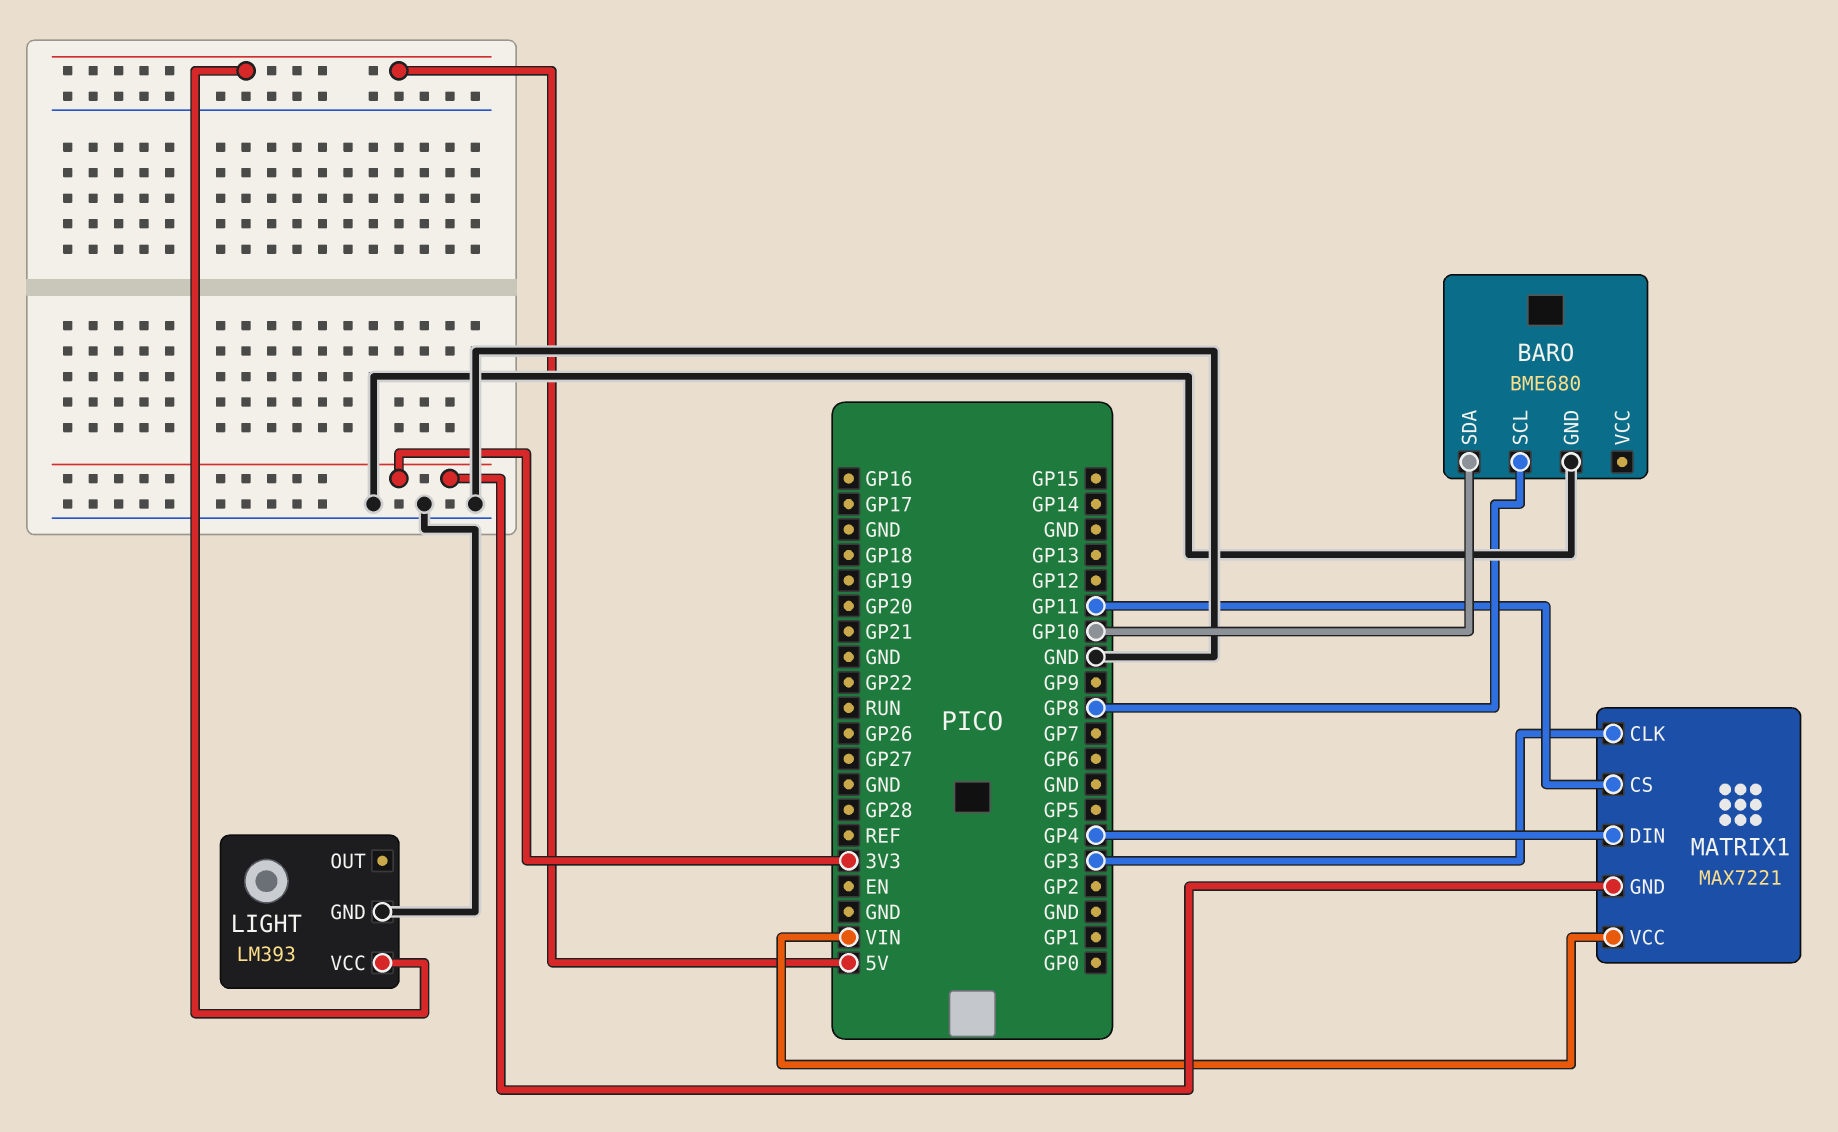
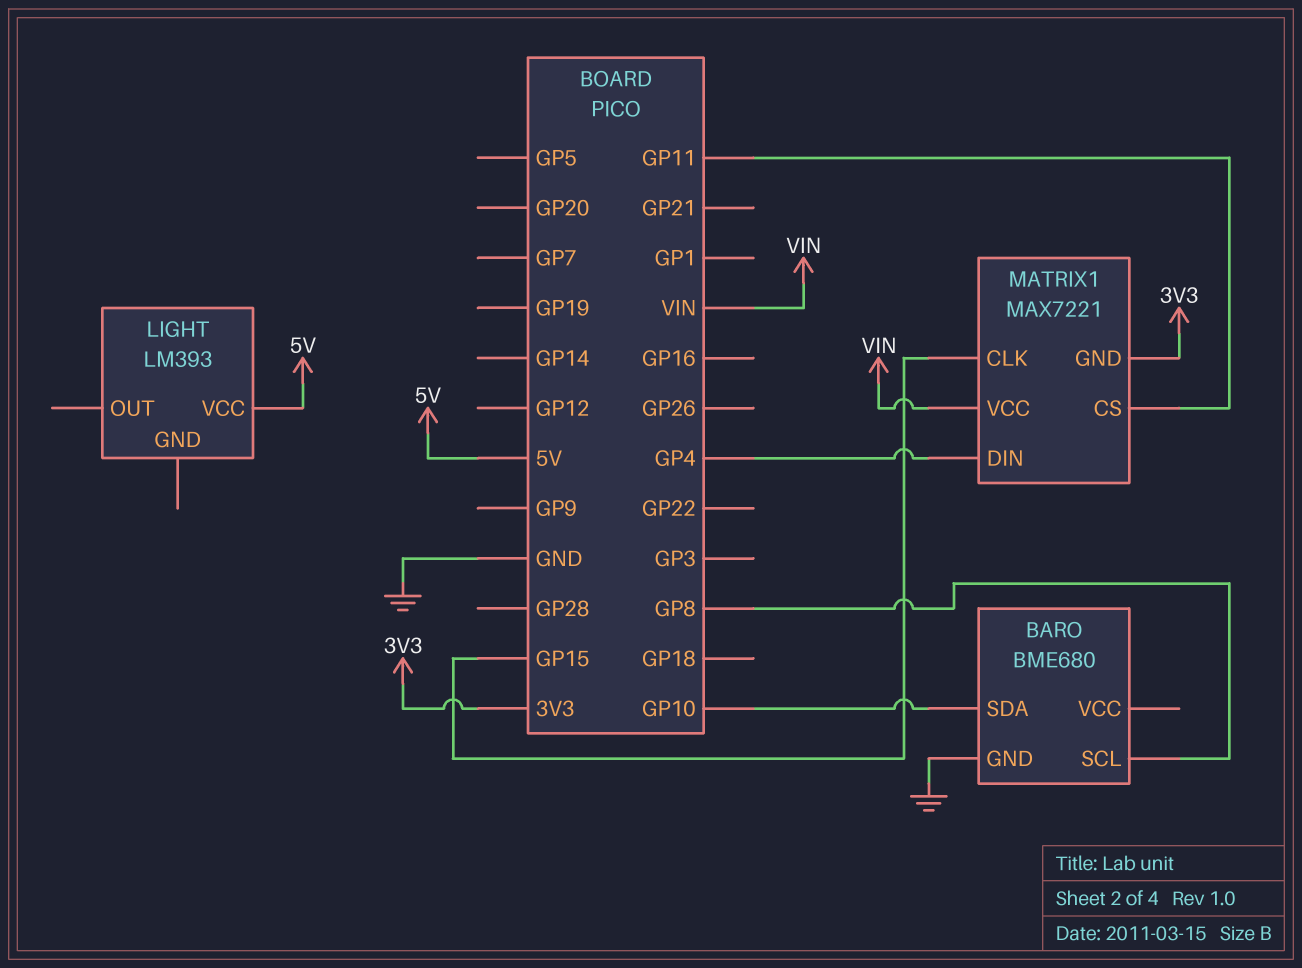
LIGHT pin GND: GND -> none
MATRIX1 pin CLK: GP3 -> GP15

